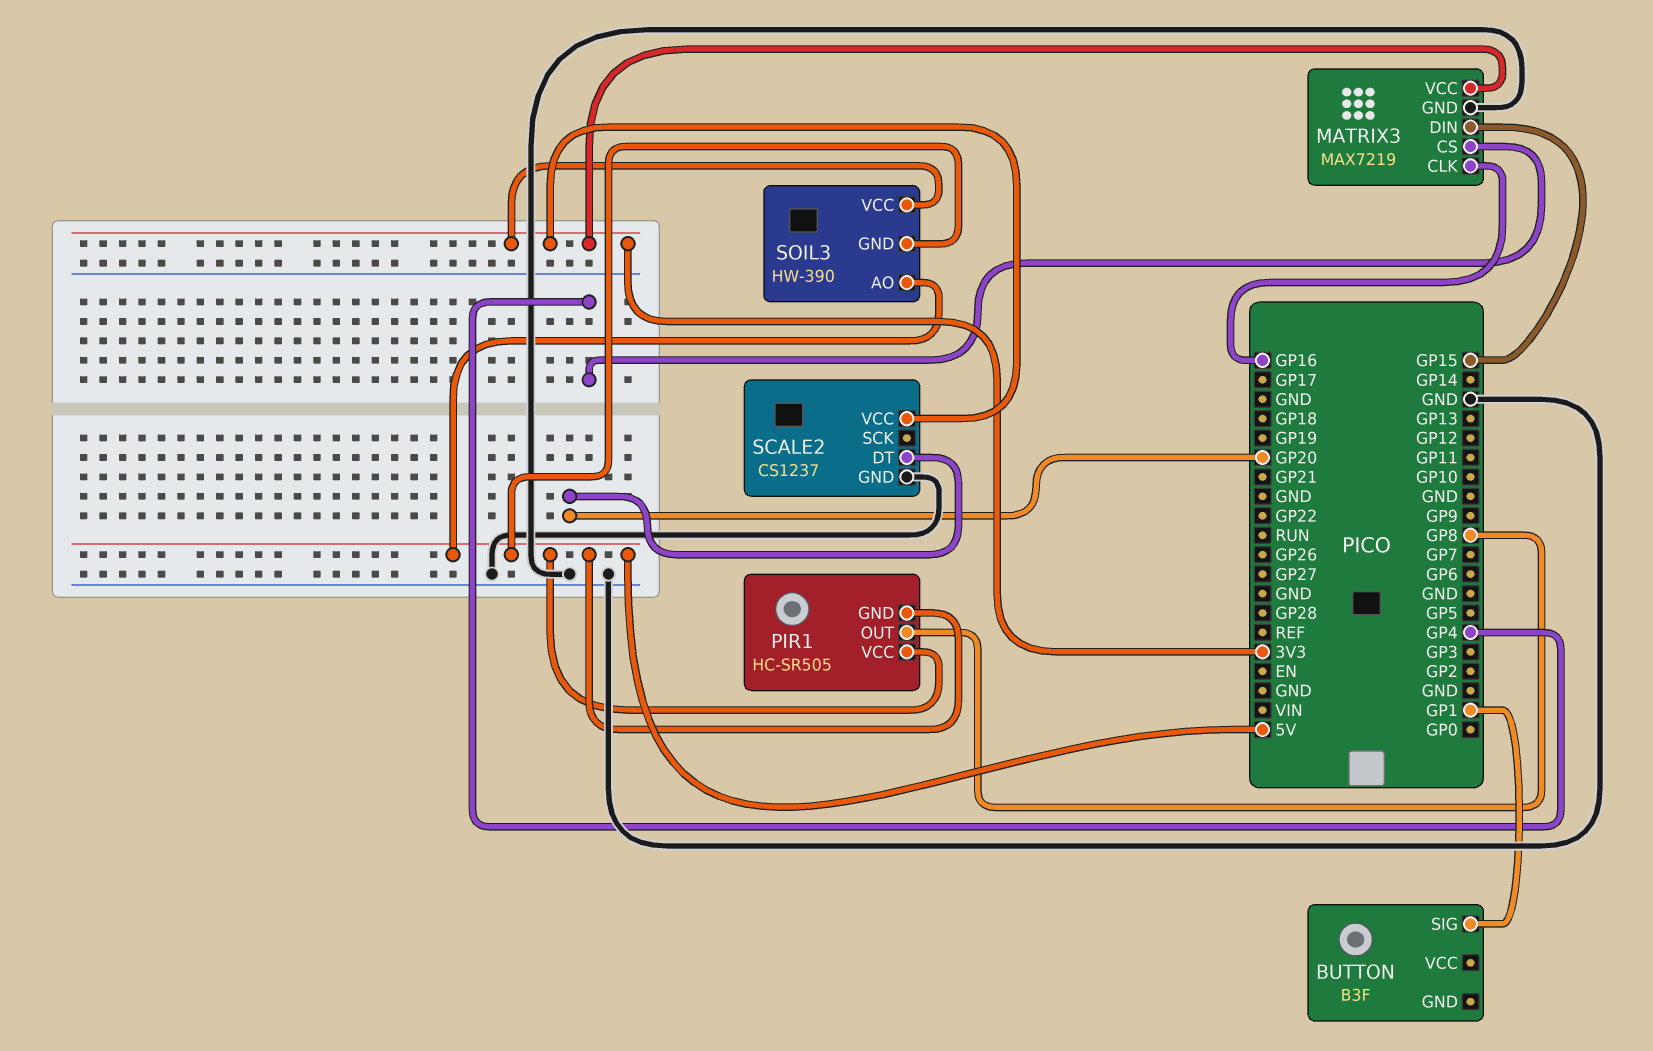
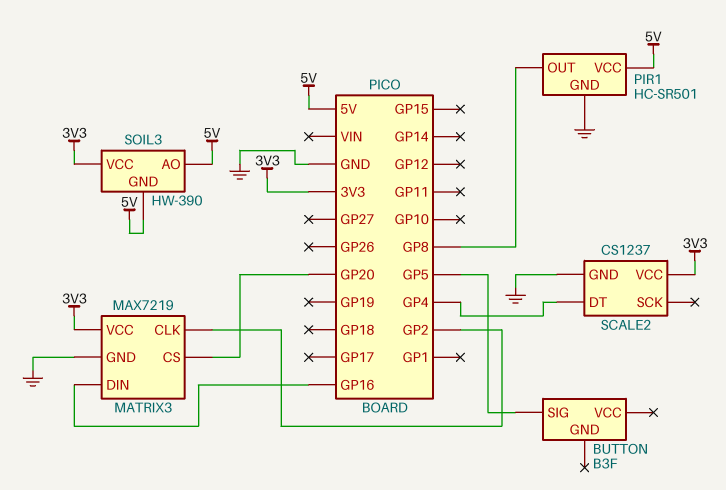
BUTTON pin SIG: GP1 -> GP5
MATRIX3 pin CLK: GP16 -> GP2
MATRIX3 pin CS: GP4 -> GP20
MATRIX3 pin DIN: GP15 -> GP16
PIR1: HC-SR505 -> HC-SR501
PIR1 pin GND: 5V -> GND
SCALE2 pin DT: GP20 -> GP4

